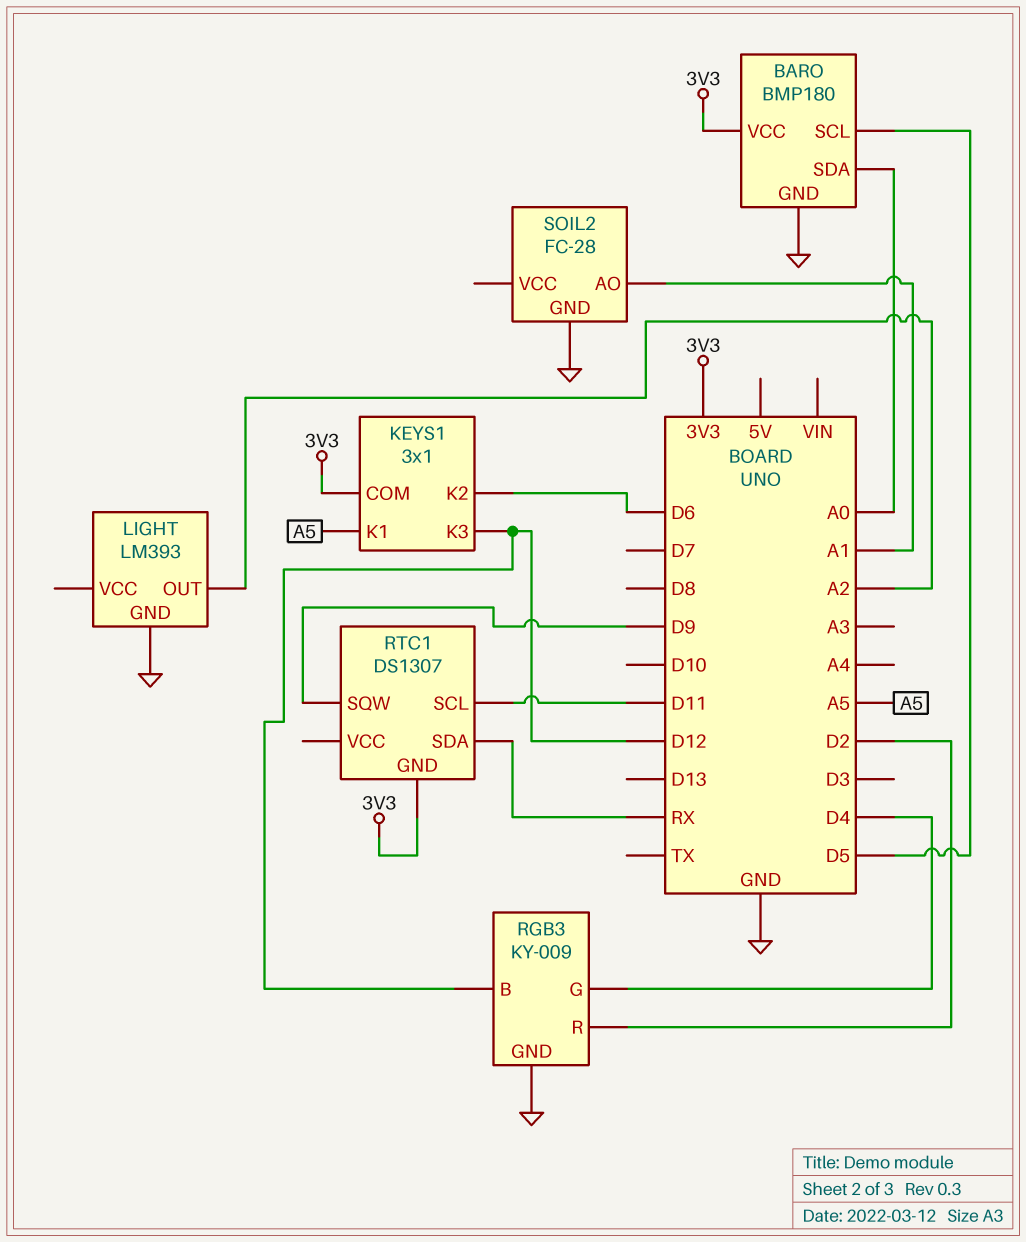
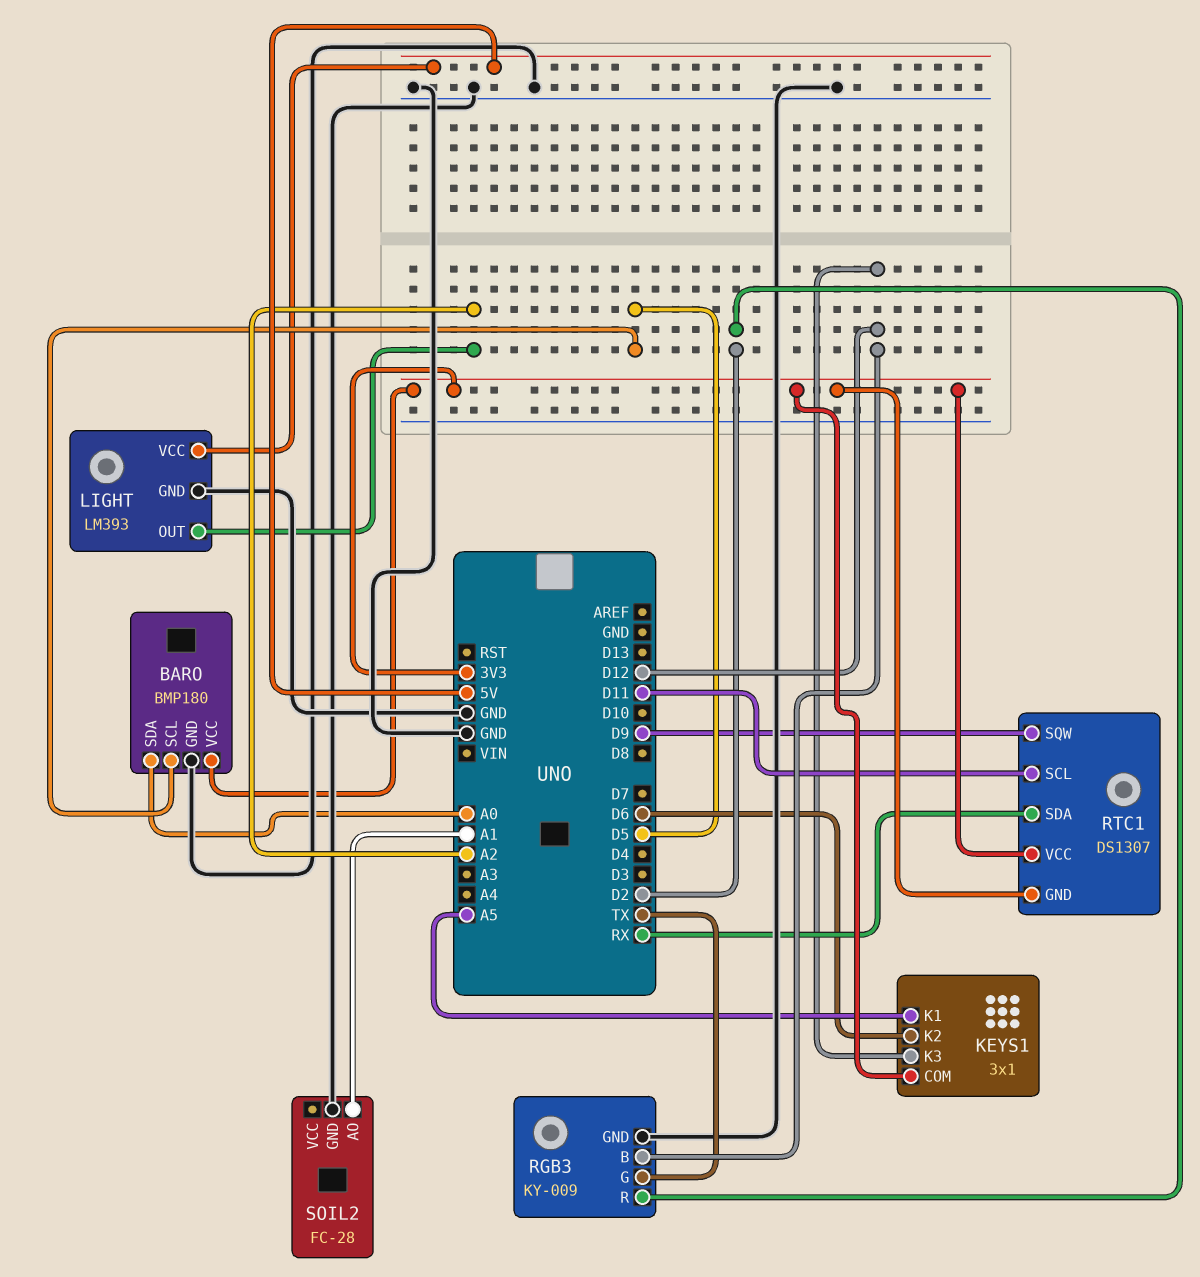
LIGHT pin VCC: none -> 5V
RGB3 pin G: D4 -> TX
RTC1 pin VCC: none -> 3V3

